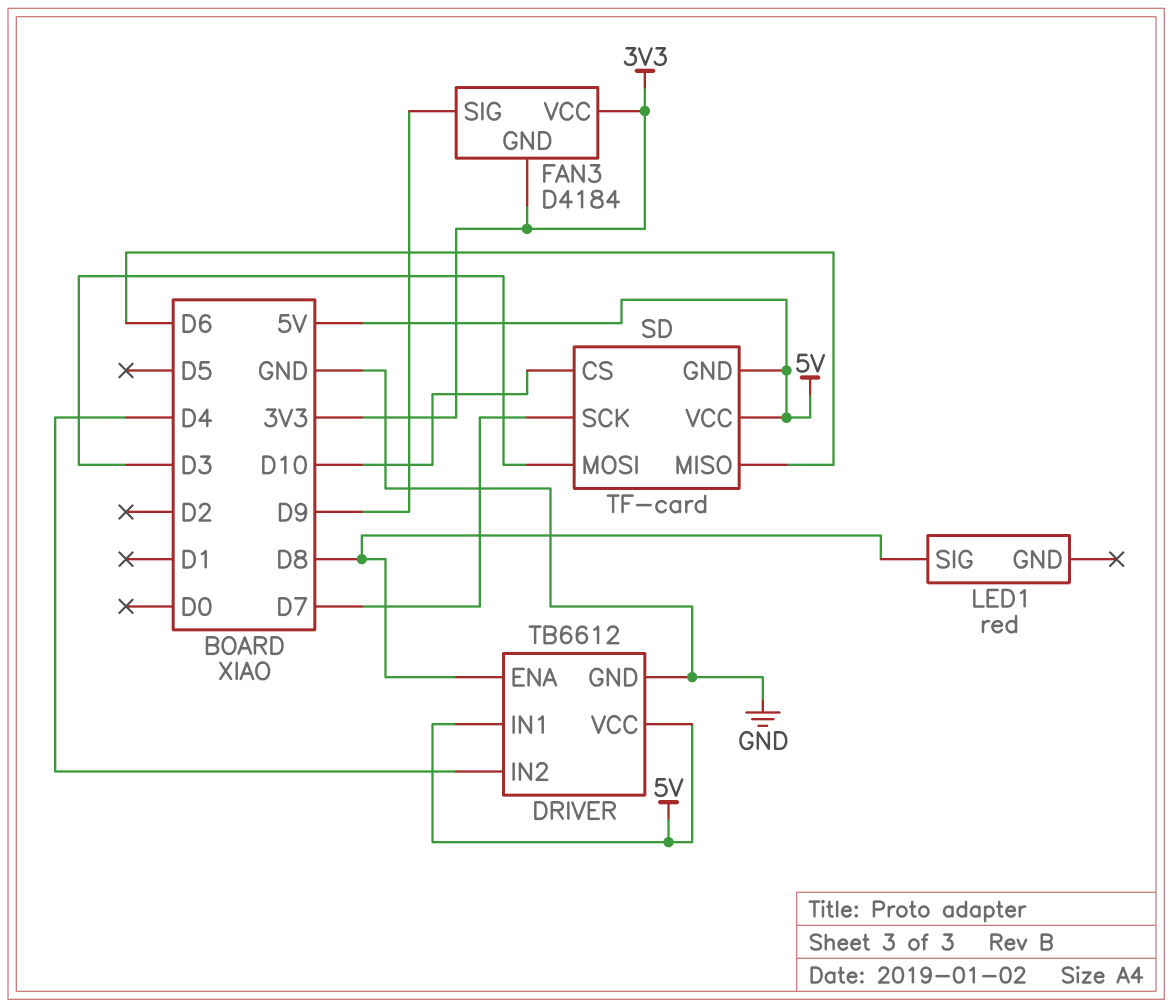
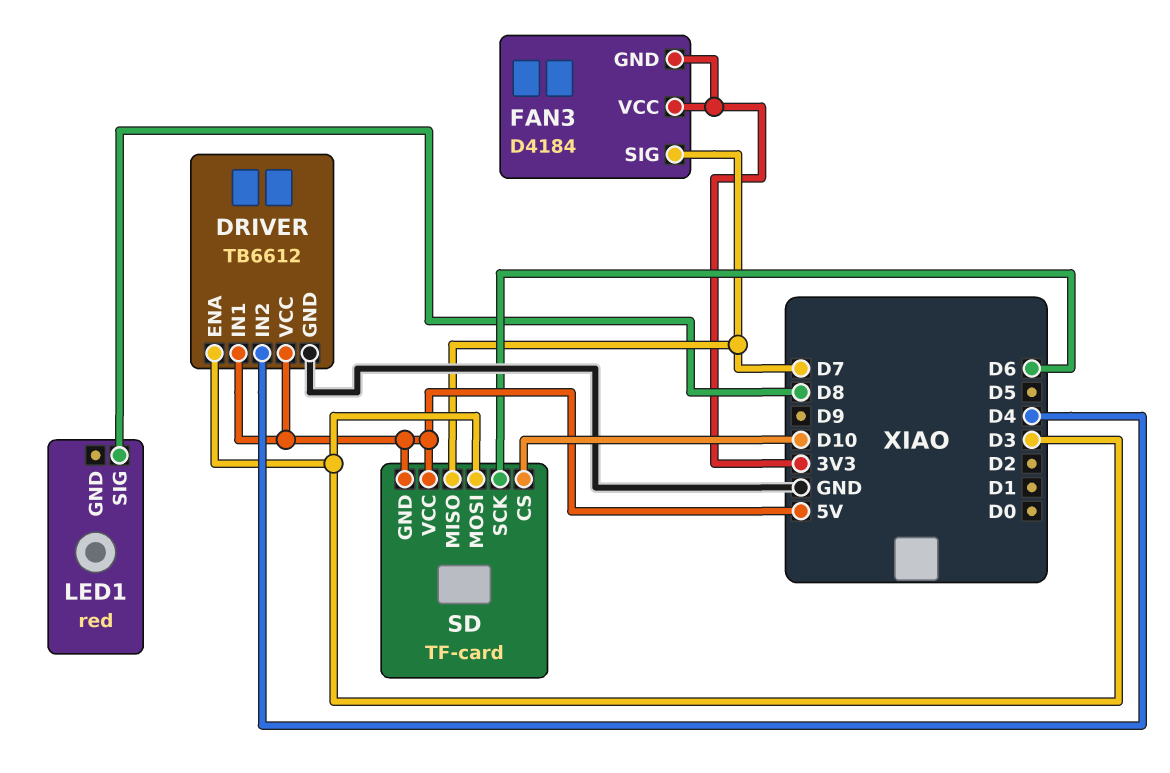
DRIVER pin ENA: D8 -> D3
FAN3 pin SIG: D9 -> D7
SD pin MISO: D6 -> D7
SD pin SCK: D7 -> D6

